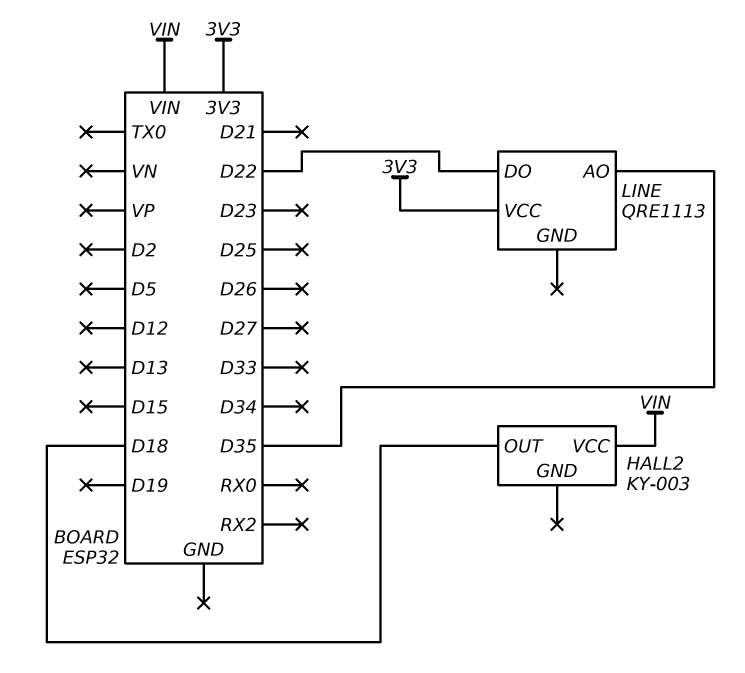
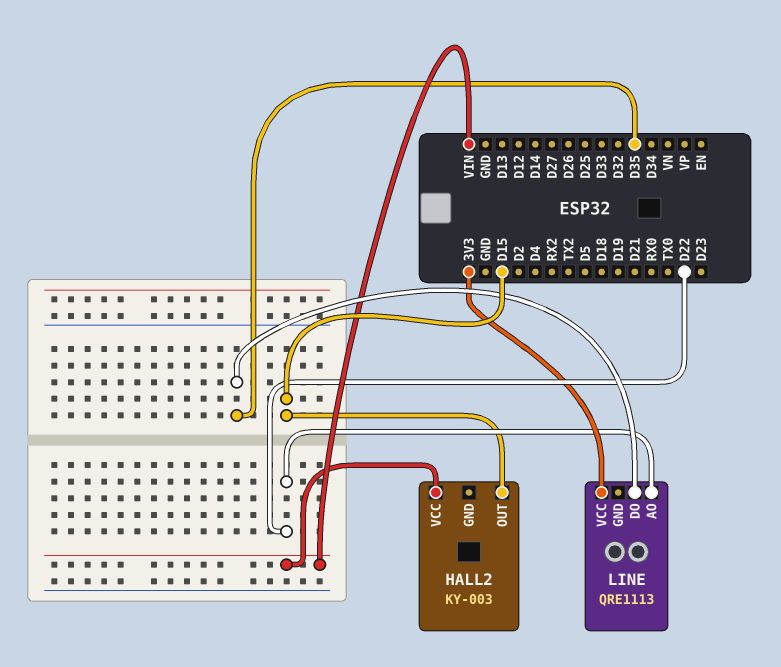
HALL2 pin OUT: D18 -> D15
LINE pin AO: D35 -> D22
LINE pin DO: D22 -> D35

